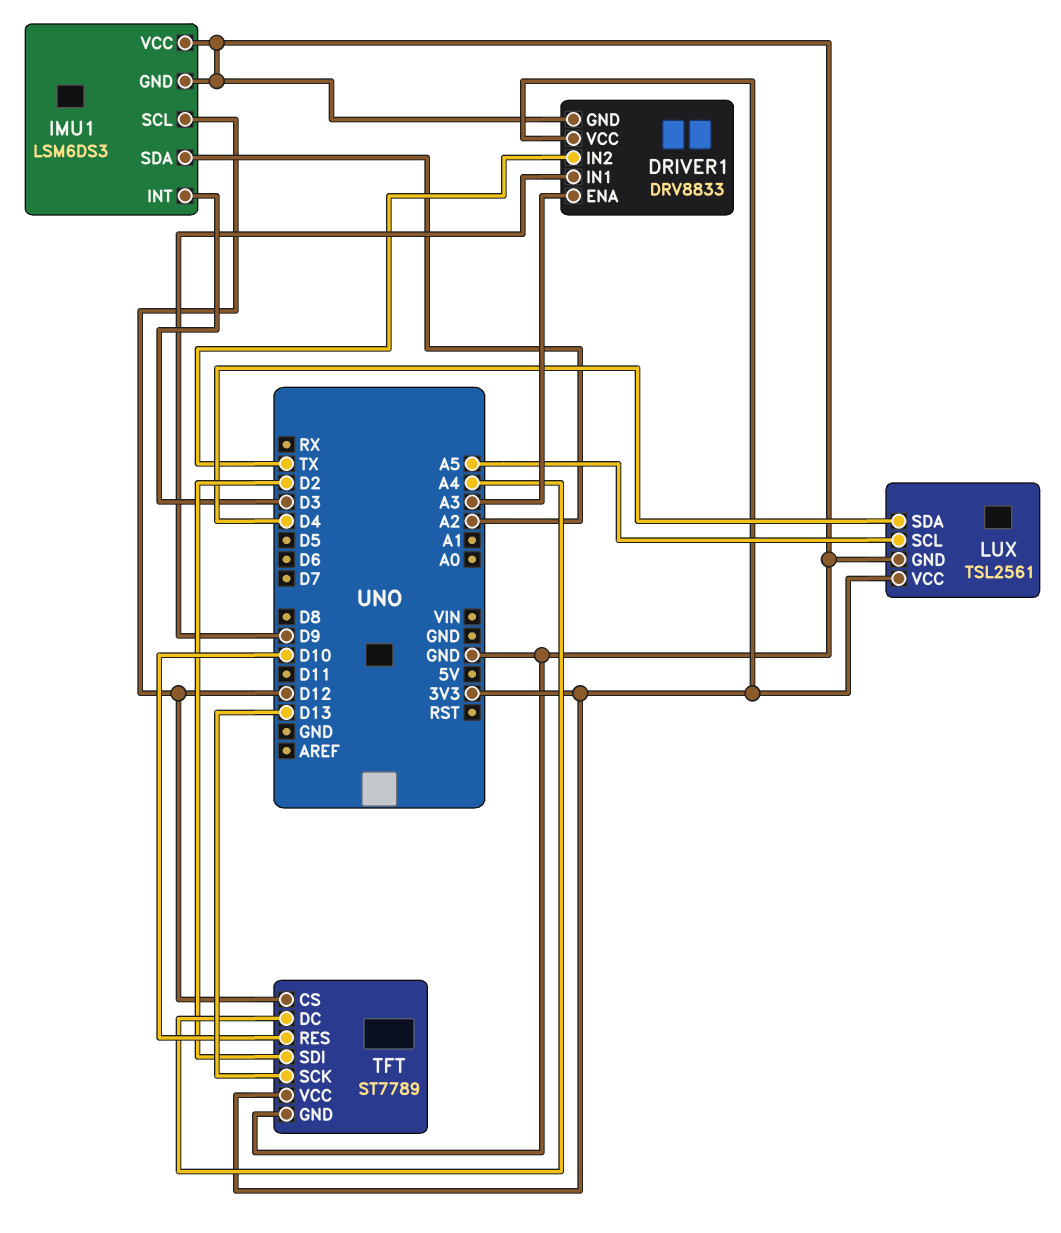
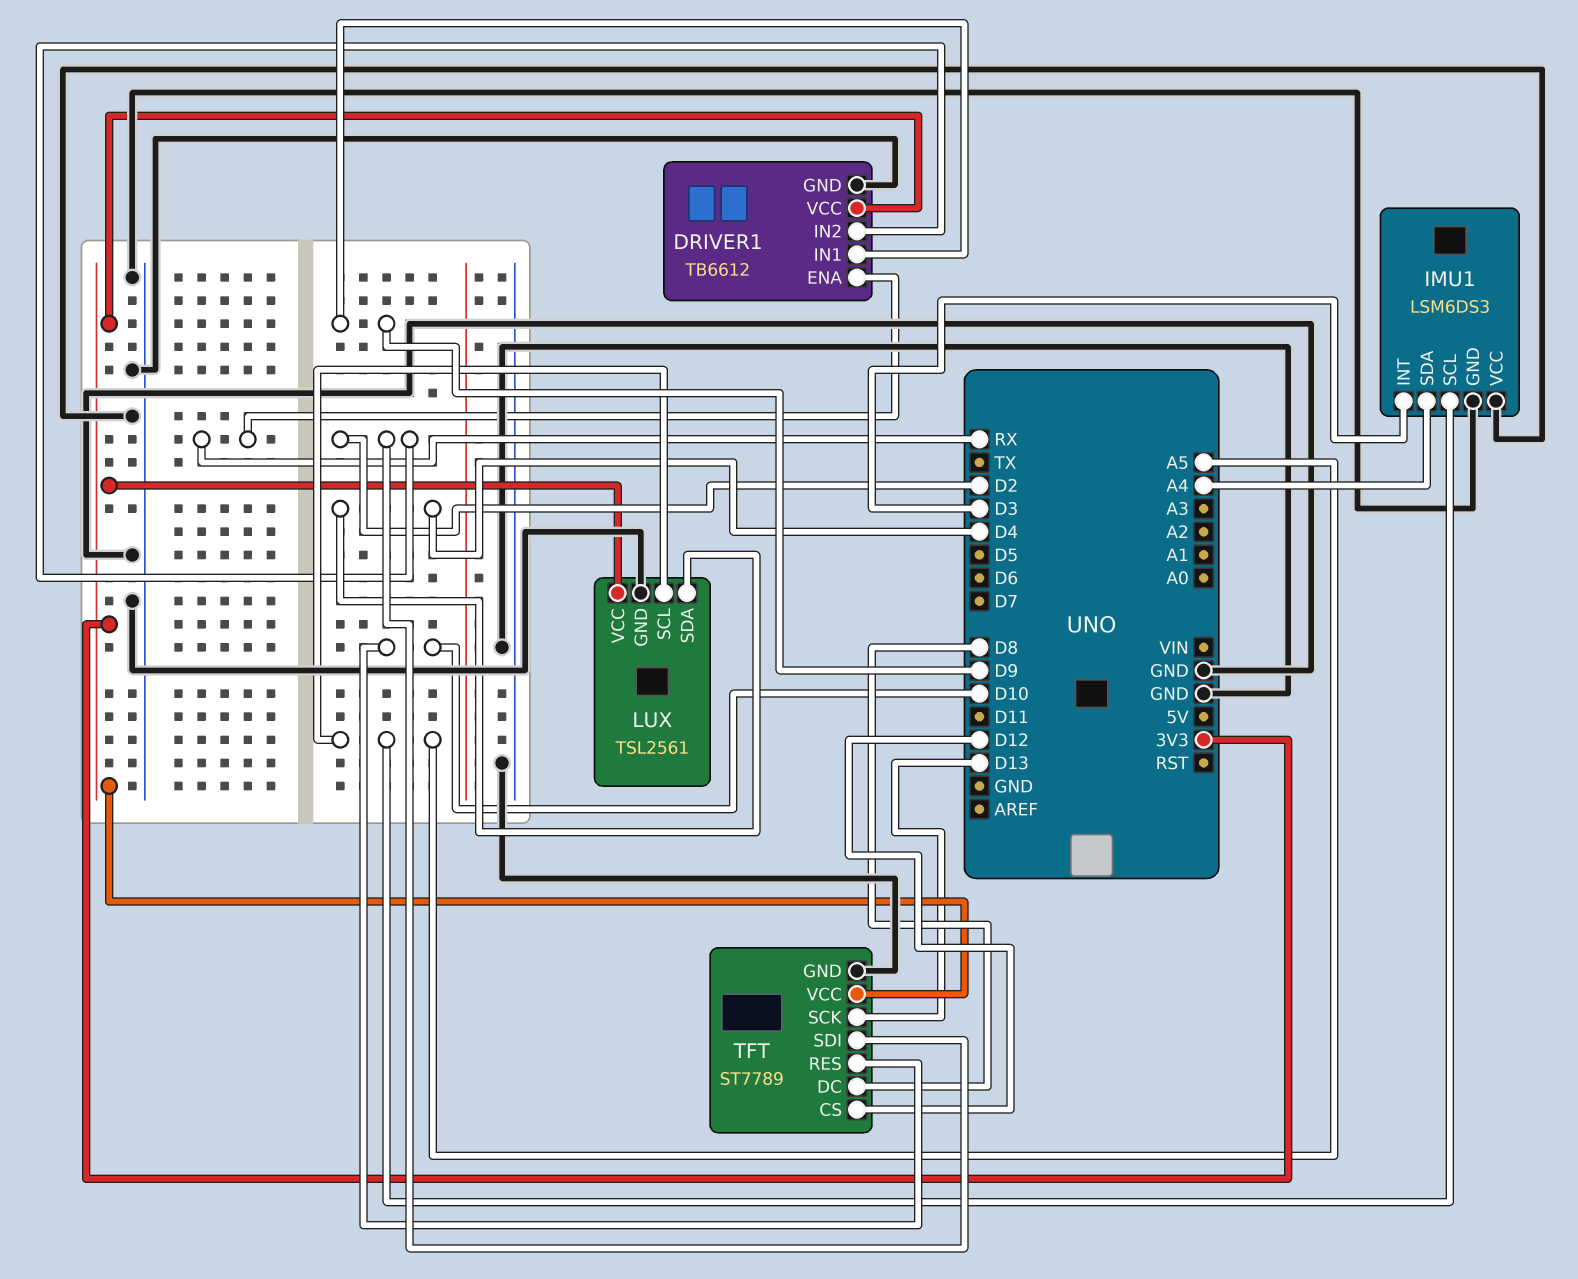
DRIVER1: DRV8833 -> TB6612
DRIVER1 pin ENA: A3 -> RX
DRIVER1 pin IN2: TX -> D2
IMU1 pin SCL: D12 -> A5
IMU1 pin SDA: A2 -> A4
TFT pin DC: A4 -> D8

